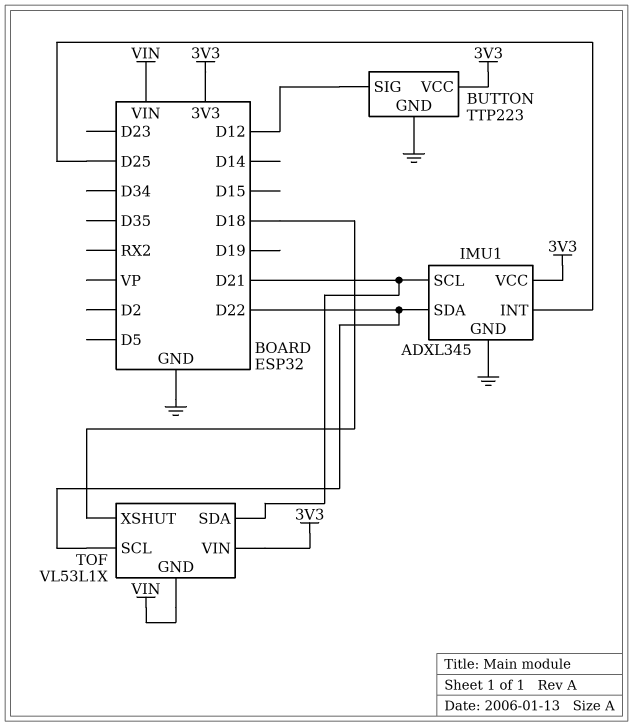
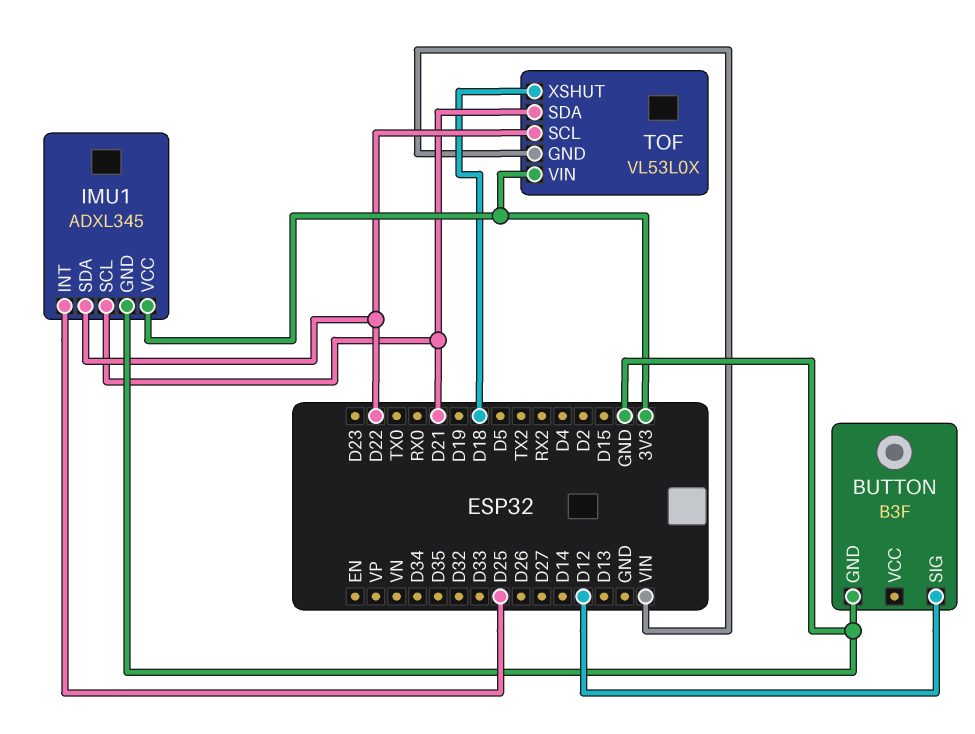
BUTTON: TTP223 -> B3F
BUTTON pin VCC: 3V3 -> none
TOF: VL53L1X -> VL53L0X

